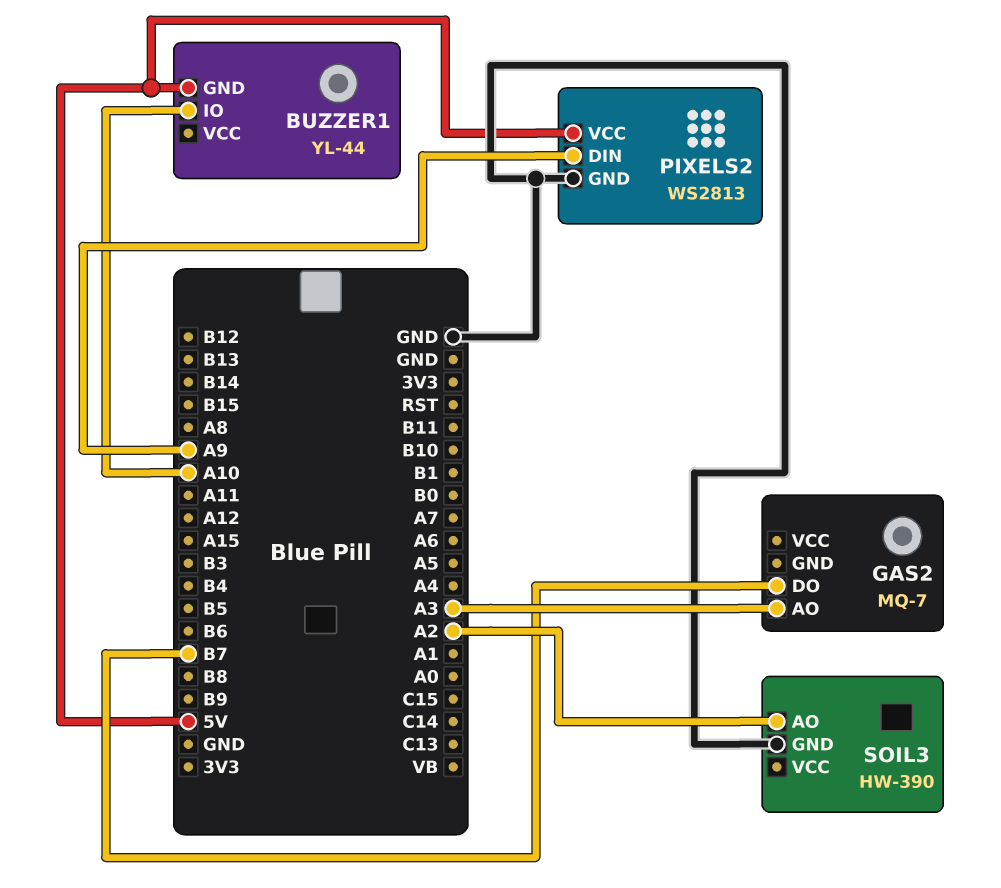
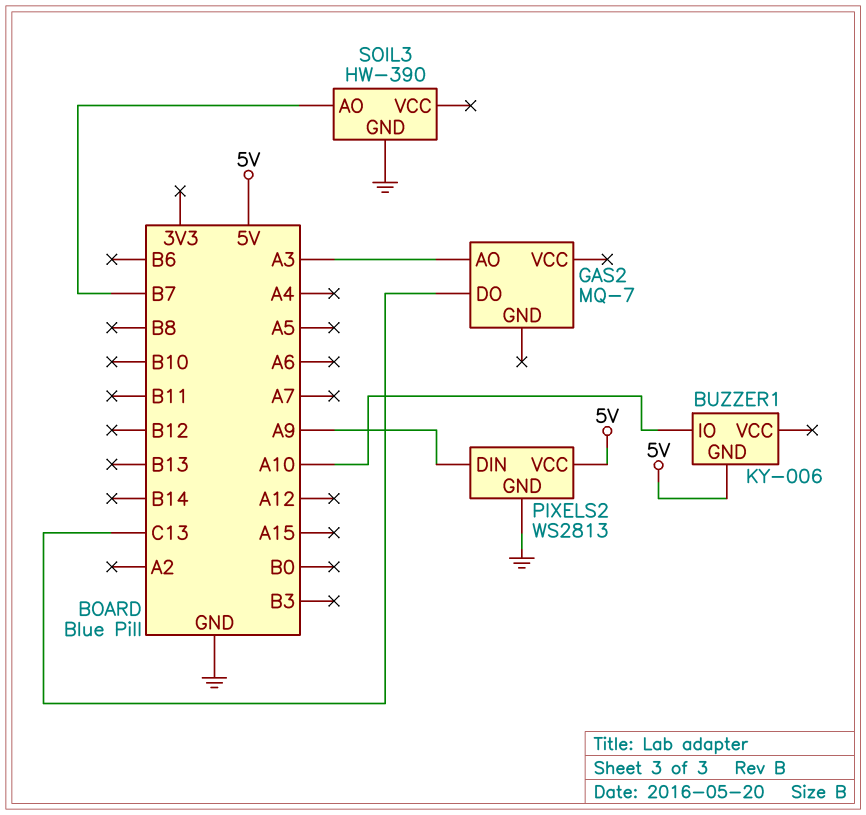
BUZZER1: YL-44 -> KY-006
GAS2 pin DO: B7 -> C13
SOIL3 pin AO: A2 -> B7

